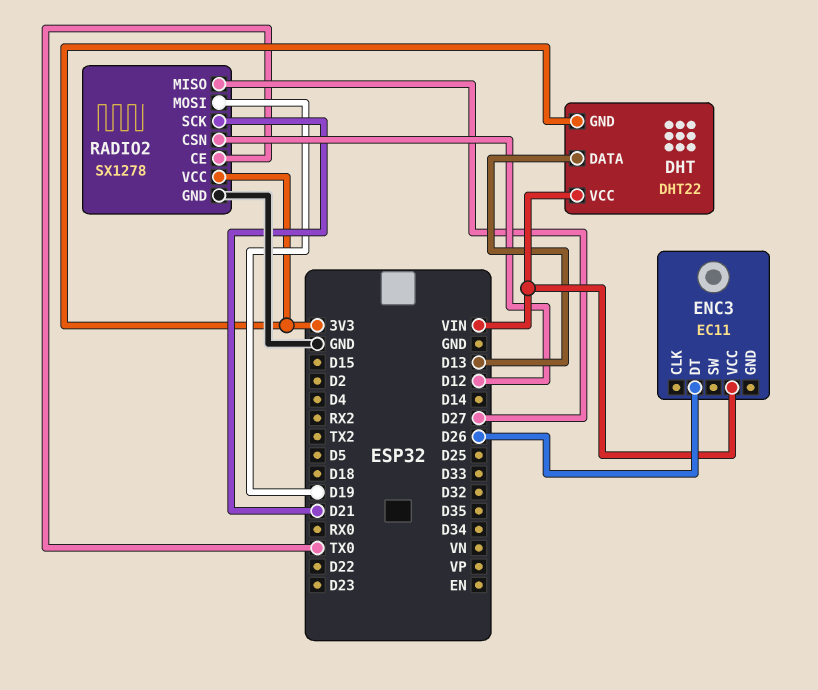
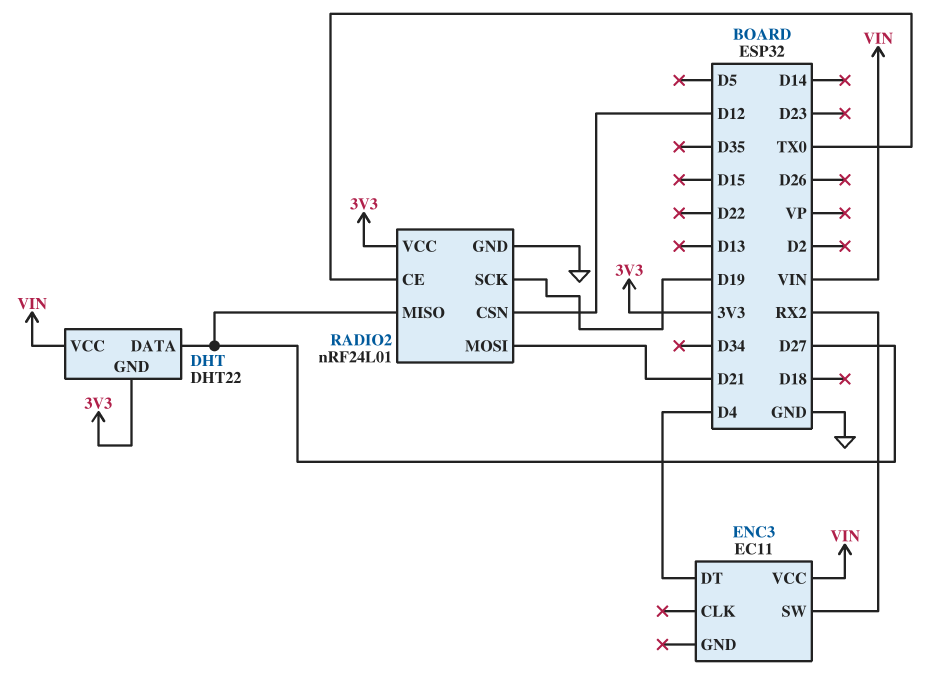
DHT pin DATA: D13 -> D27
ENC3 pin DT: D26 -> D4
ENC3 pin SW: none -> RX2
RADIO2: SX1278 -> nRF24L01
RADIO2 pin MOSI: D19 -> D21
RADIO2 pin SCK: D21 -> D19

